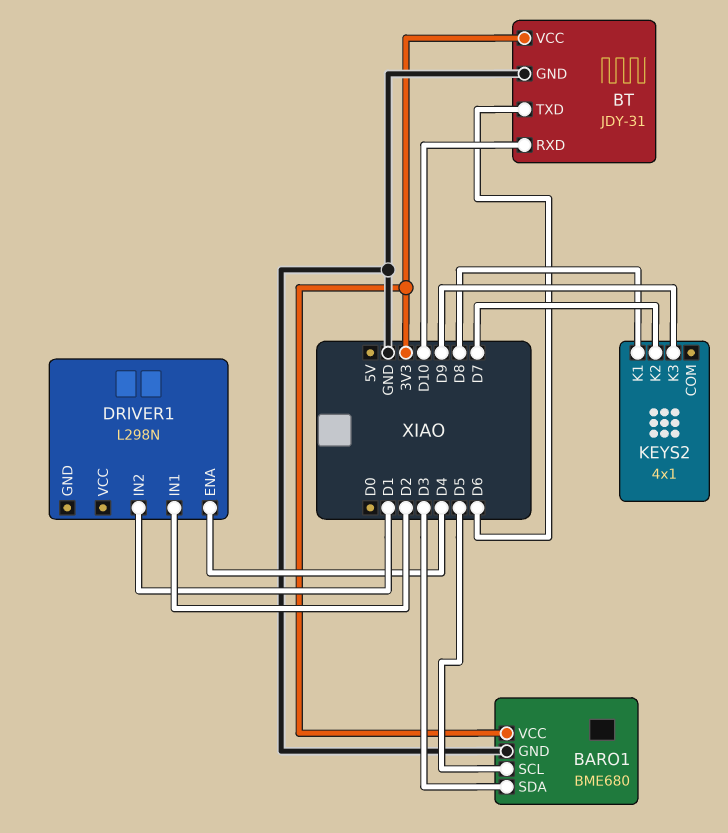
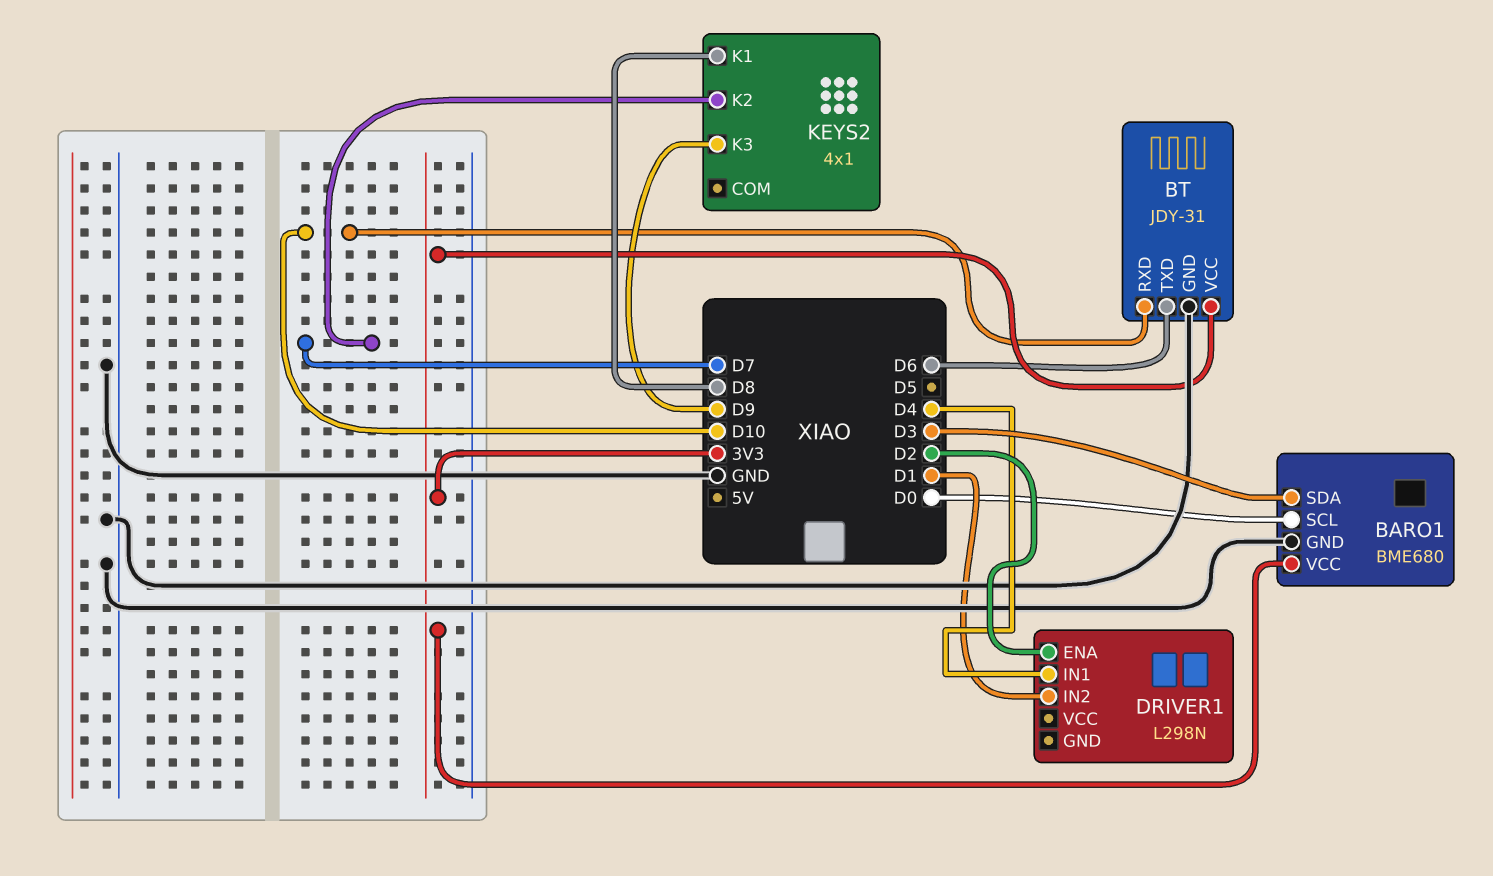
BARO1 pin SCL: D5 -> D0
DRIVER1 pin ENA: D4 -> D2
DRIVER1 pin IN1: D2 -> D4

